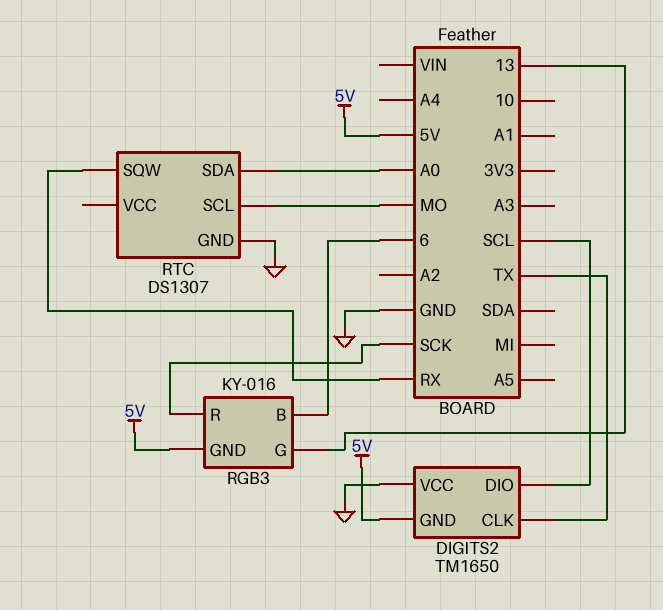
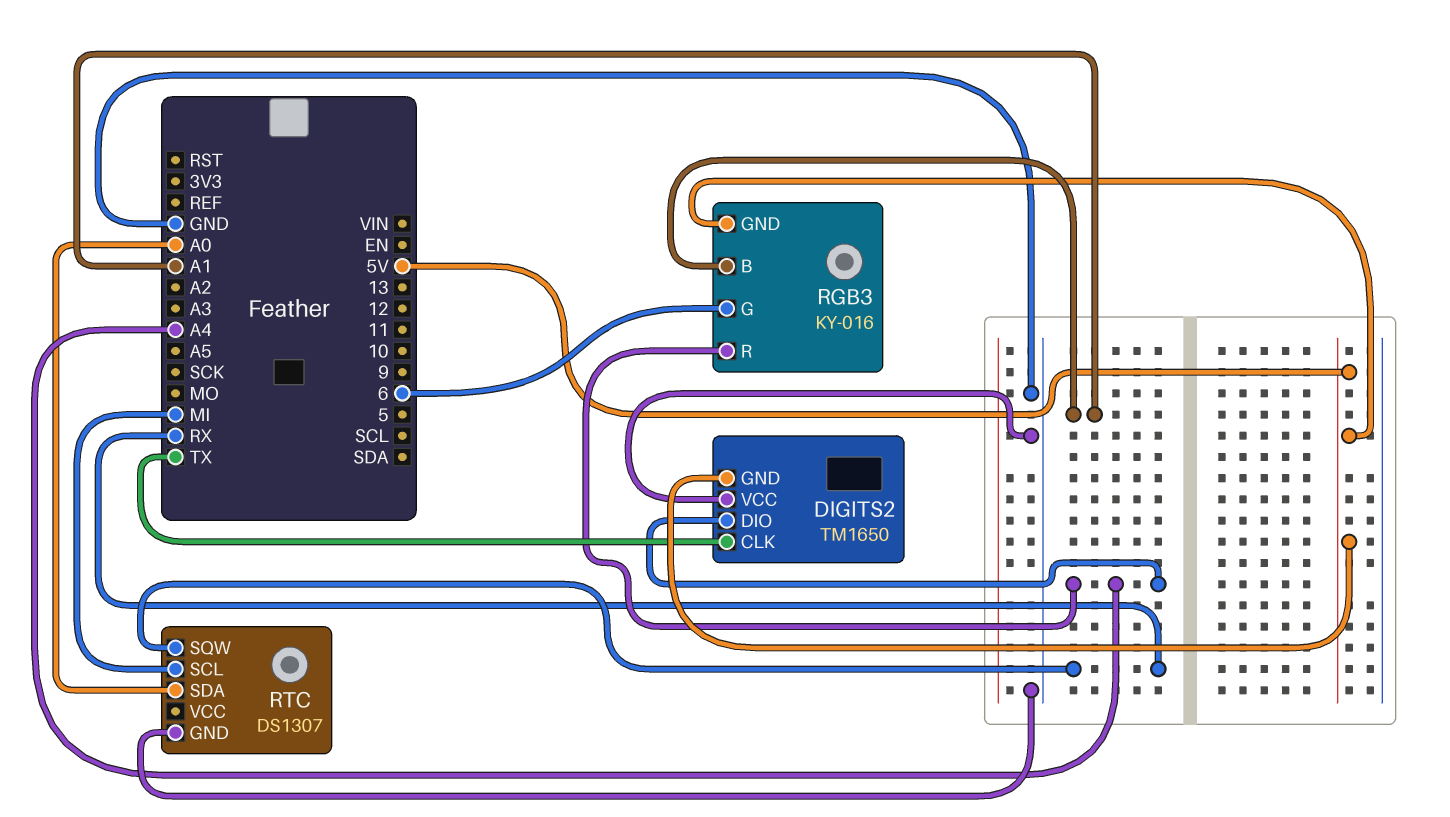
DIGITS2 pin DIO: SCL -> A4
RGB3 pin B: 6 -> A1
RGB3 pin G: 13 -> 6
RGB3 pin R: SCK -> A4
RTC pin SCL: MO -> MI

